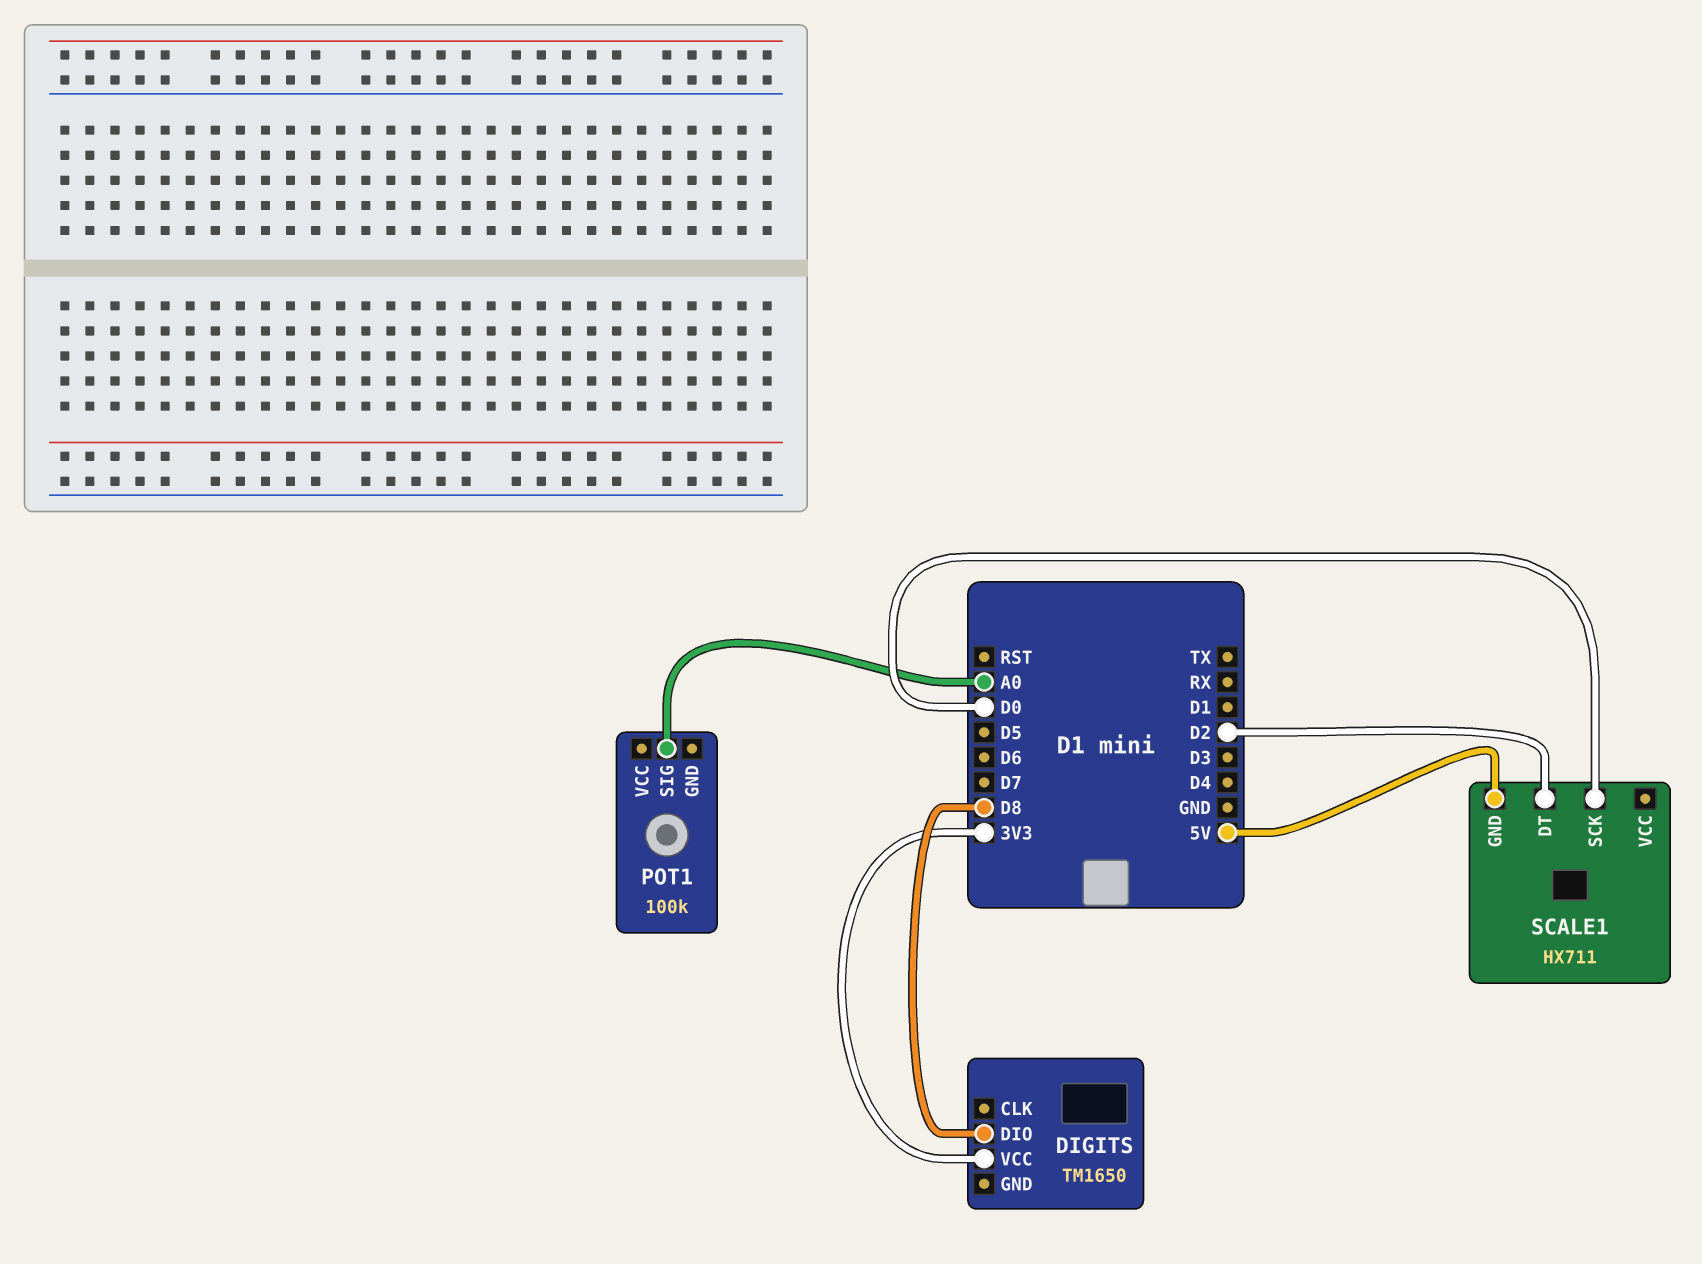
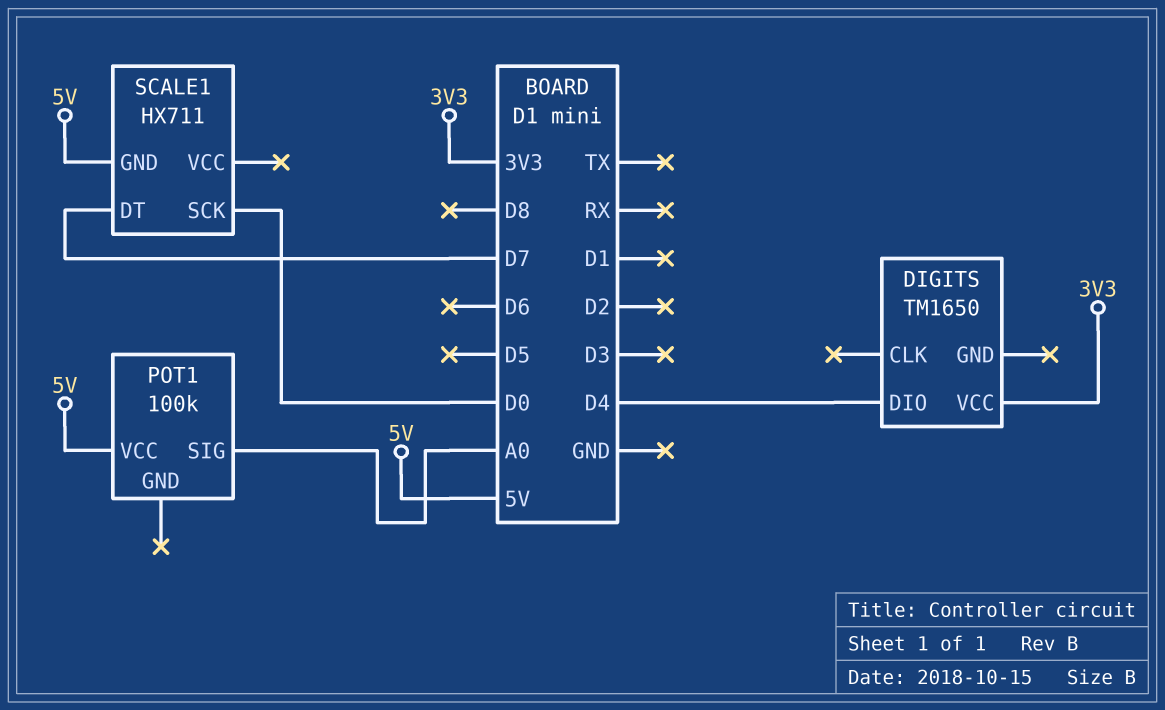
DIGITS pin DIO: D8 -> D4
POT1 pin VCC: none -> 5V
SCALE1 pin DT: D2 -> D7

